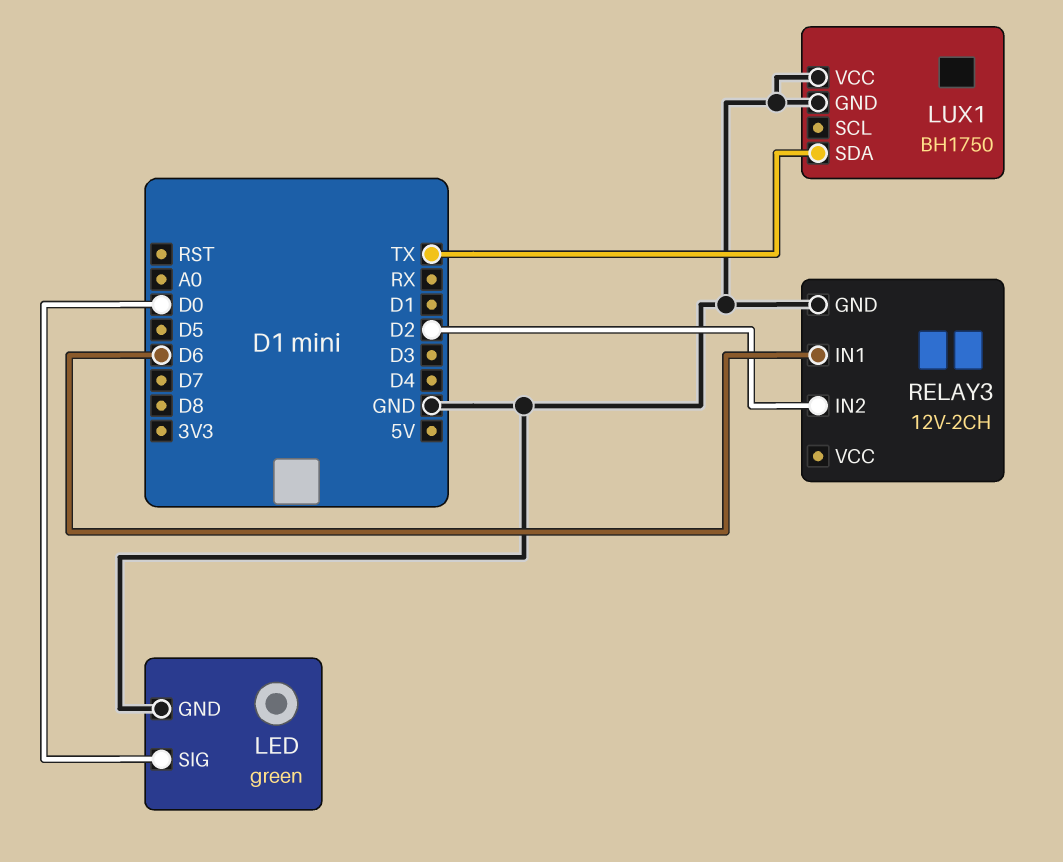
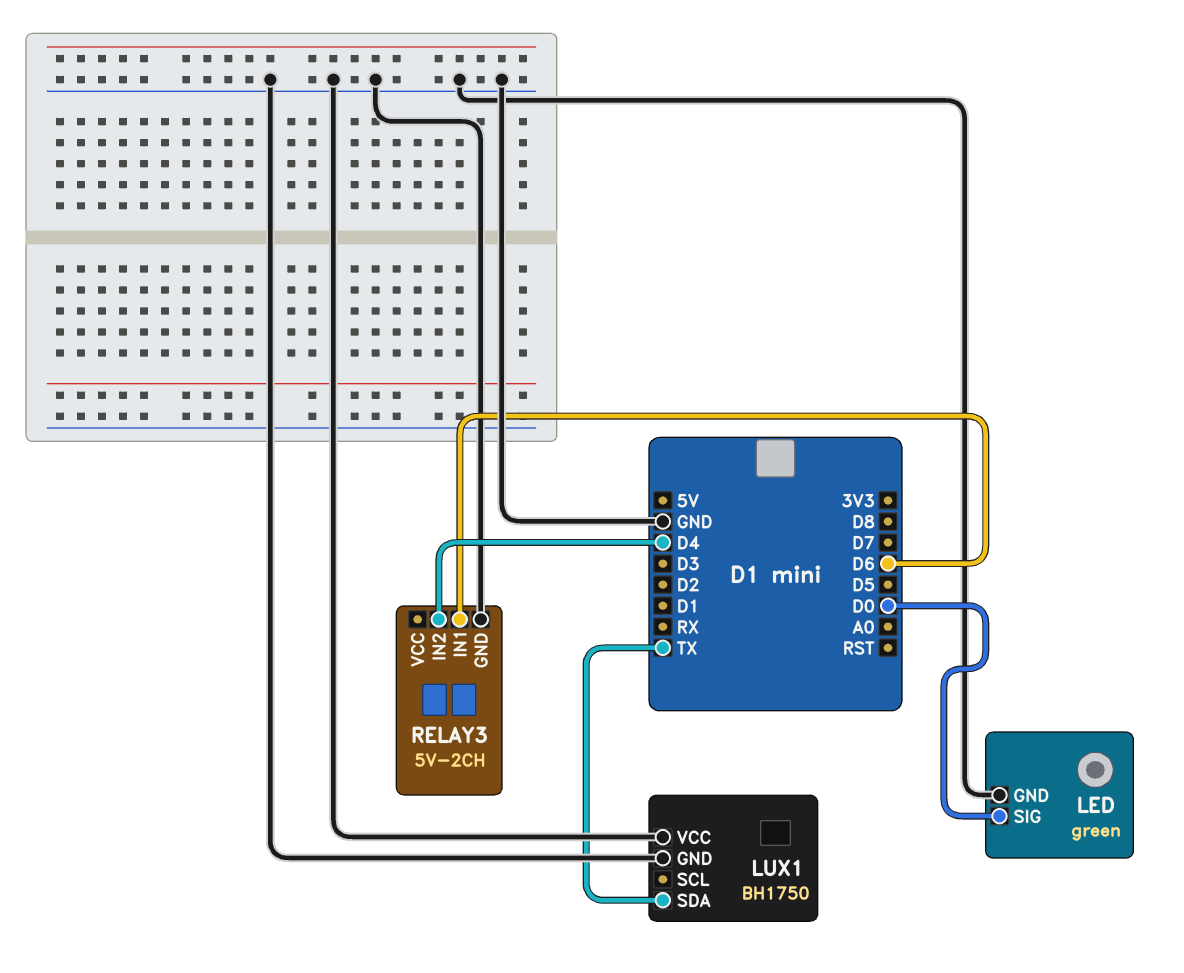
RELAY3: 12V-2CH -> 5V-2CH
RELAY3 pin IN2: D2 -> D4

